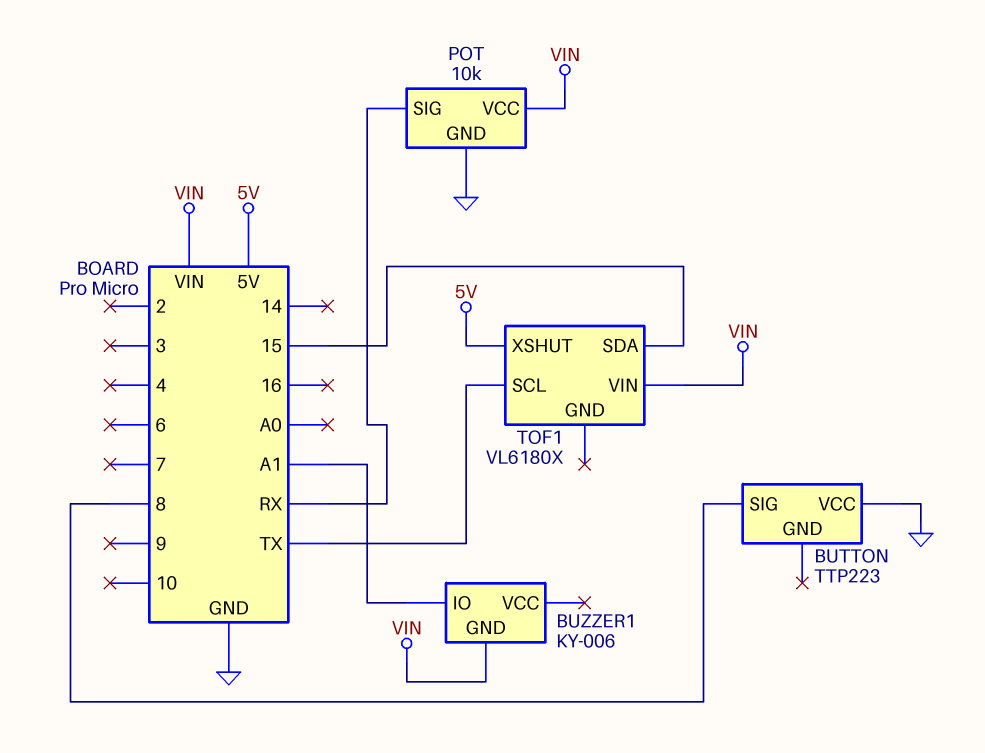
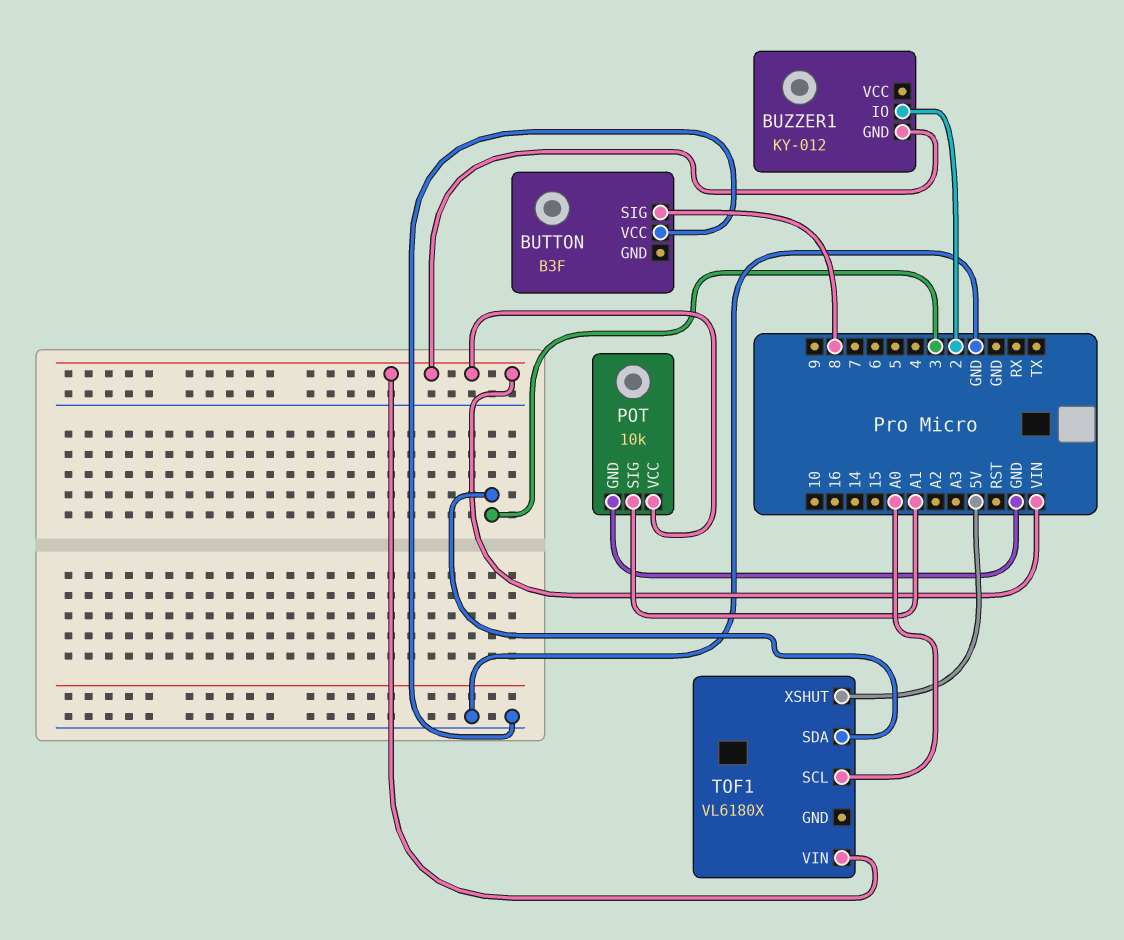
BUTTON: TTP223 -> B3F
BUZZER1: KY-006 -> KY-012
BUZZER1 pin IO: A1 -> 2
POT pin SIG: RX -> A1
TOF1 pin SCL: TX -> A0
TOF1 pin SDA: 15 -> 3

